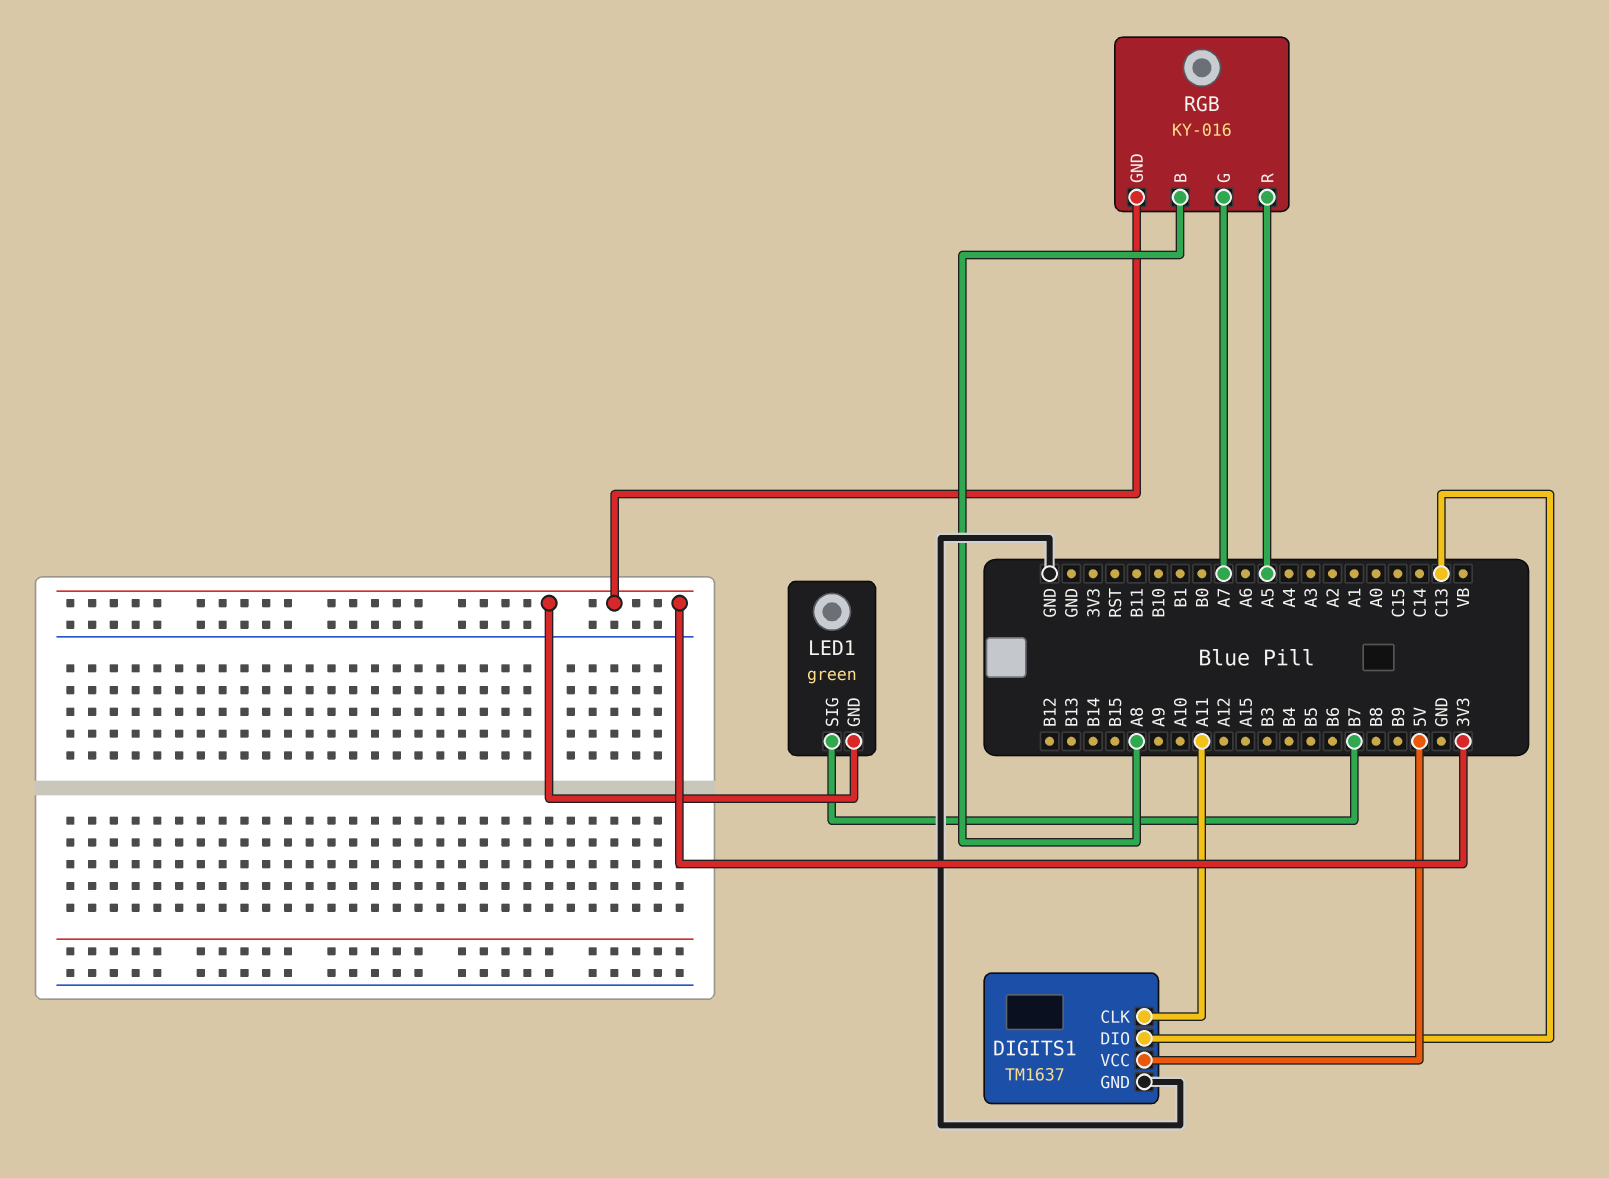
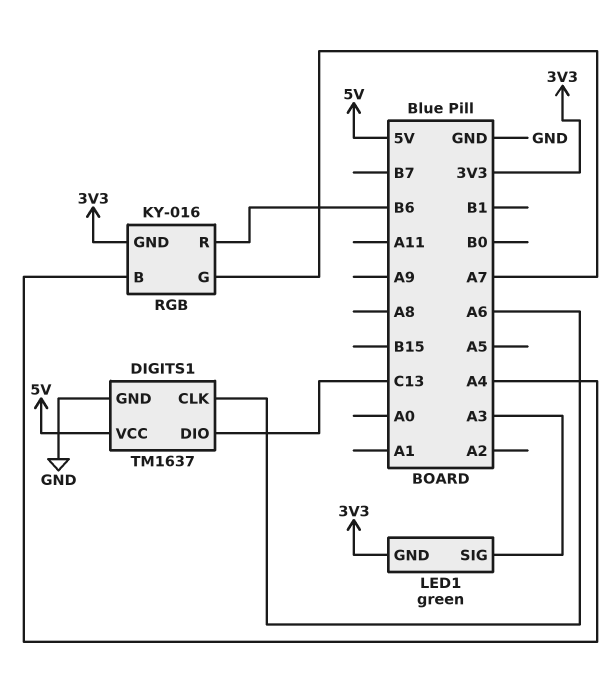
DIGITS1 pin CLK: A11 -> A6
LED1 pin SIG: B7 -> A3
RGB pin B: A8 -> A4
RGB pin R: A5 -> B6

